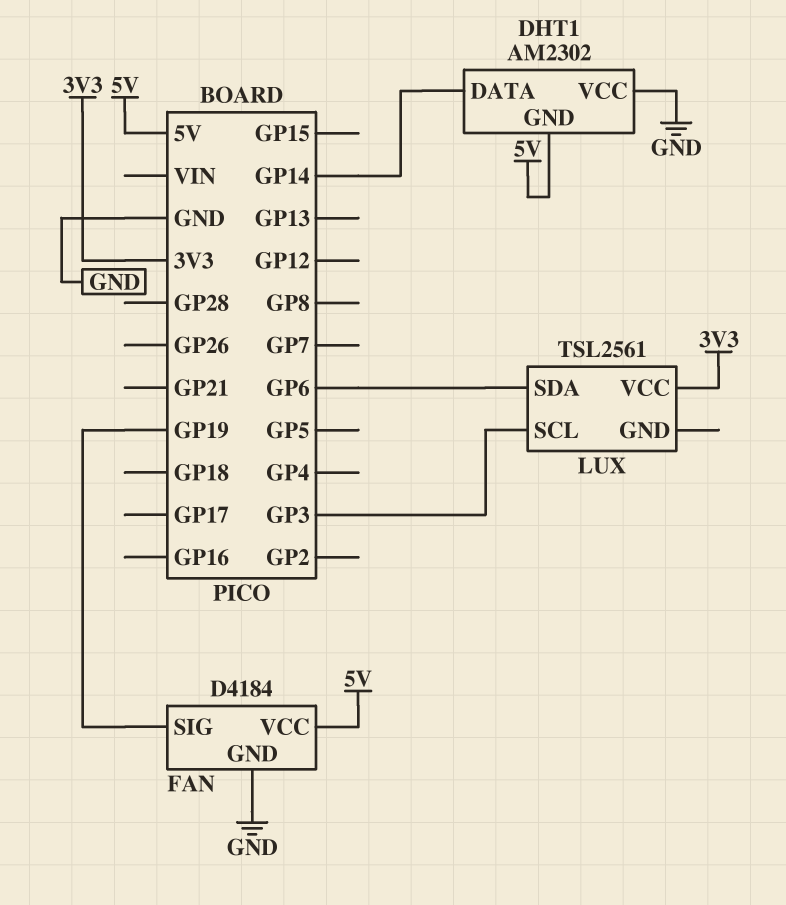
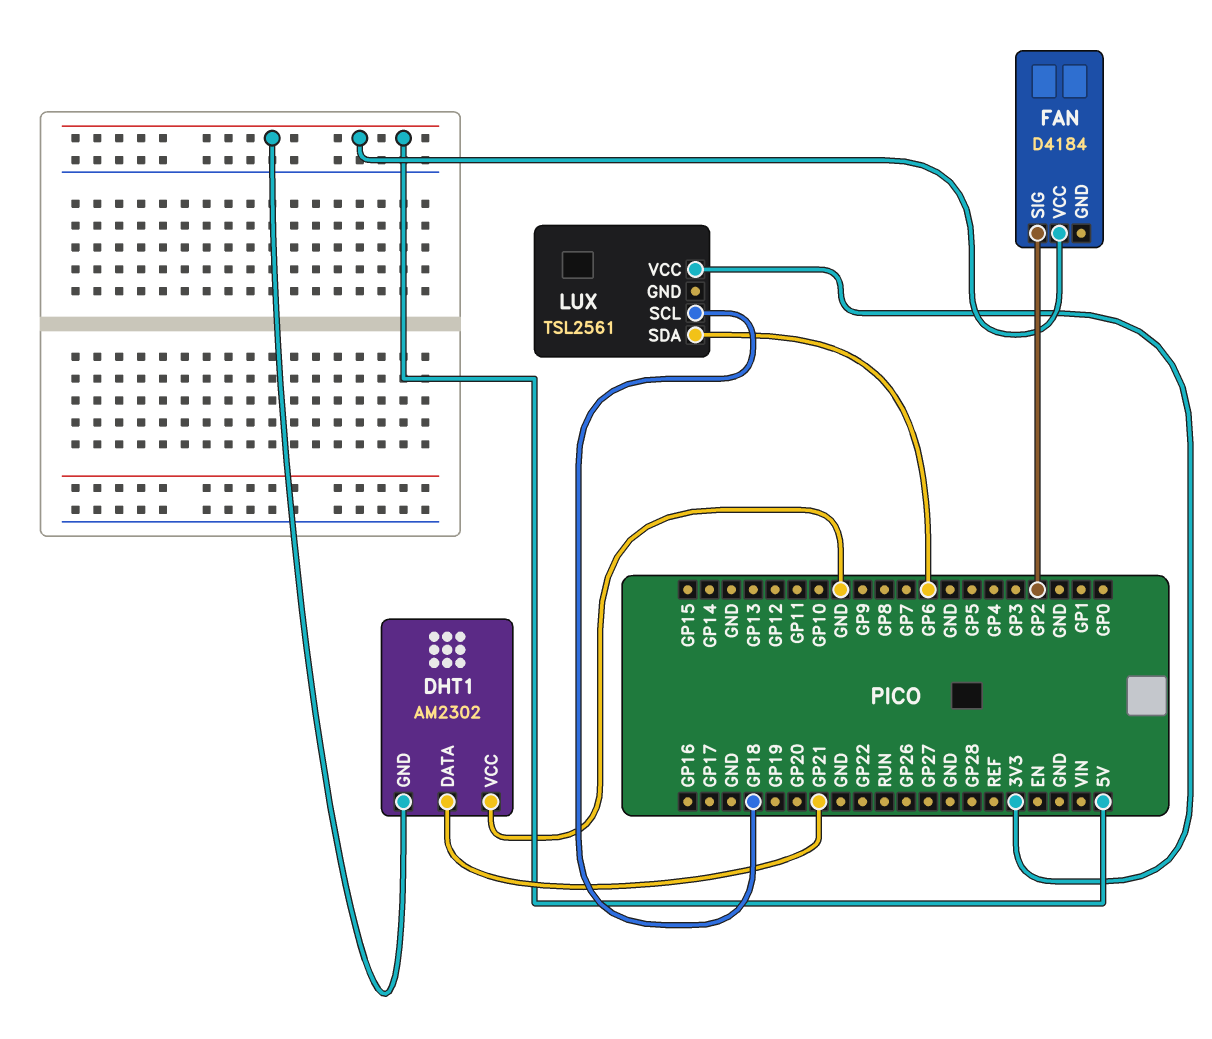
DHT1 pin DATA: GP14 -> GP21
FAN pin GND: GND -> none
FAN pin SIG: GP19 -> GP2
LUX pin SCL: GP3 -> GP18

